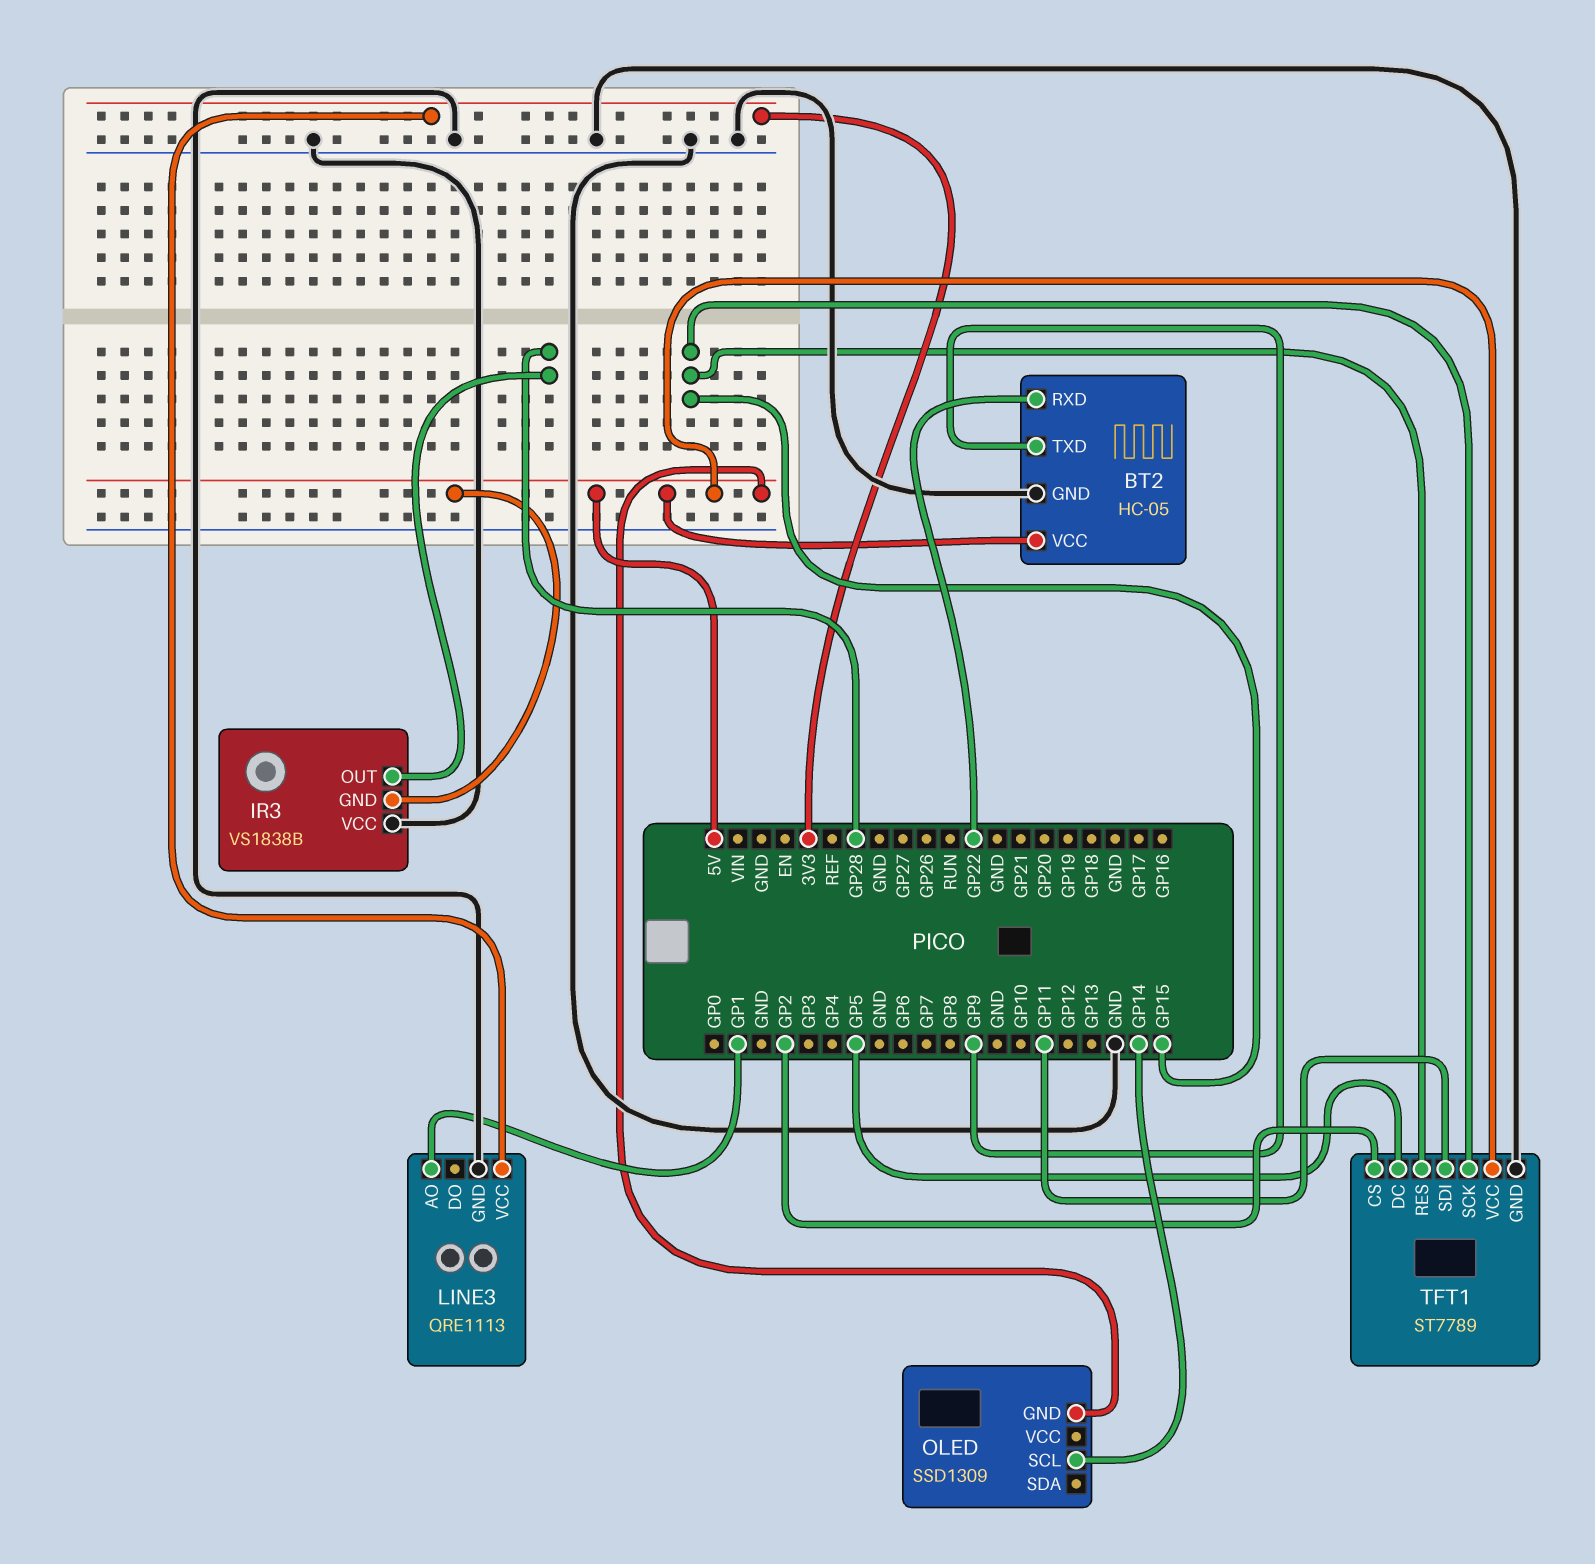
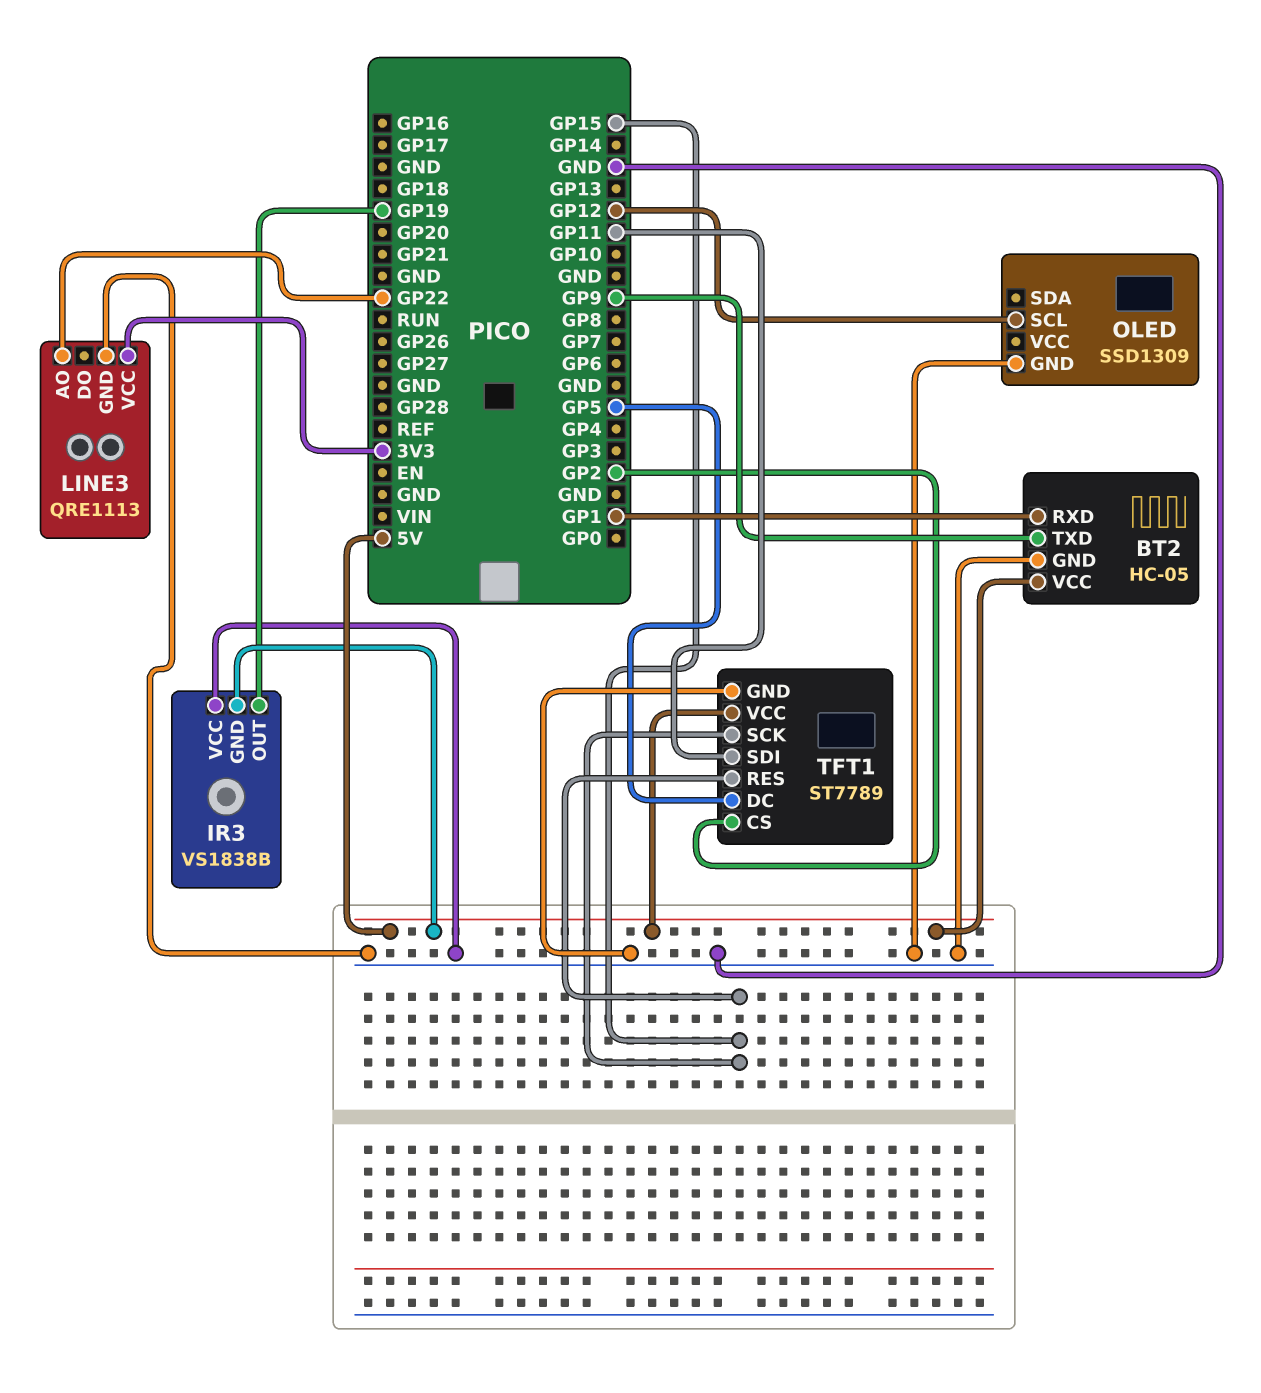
BT2 pin RXD: GP22 -> GP1
IR3 pin OUT: GP28 -> GP19
LINE3 pin AO: GP1 -> GP22
OLED pin GND: 5V -> GND
OLED pin SCL: GP14 -> GP12

